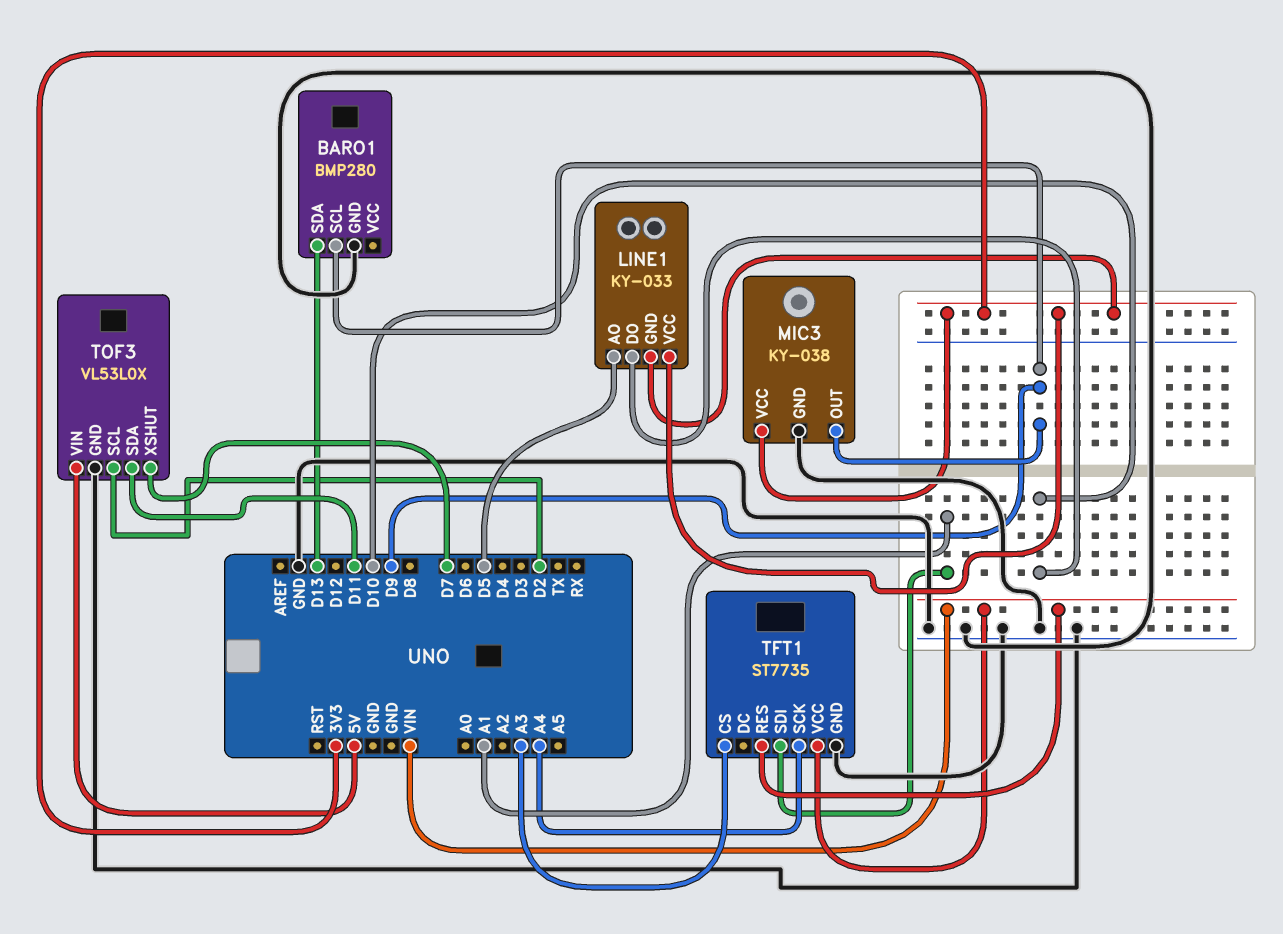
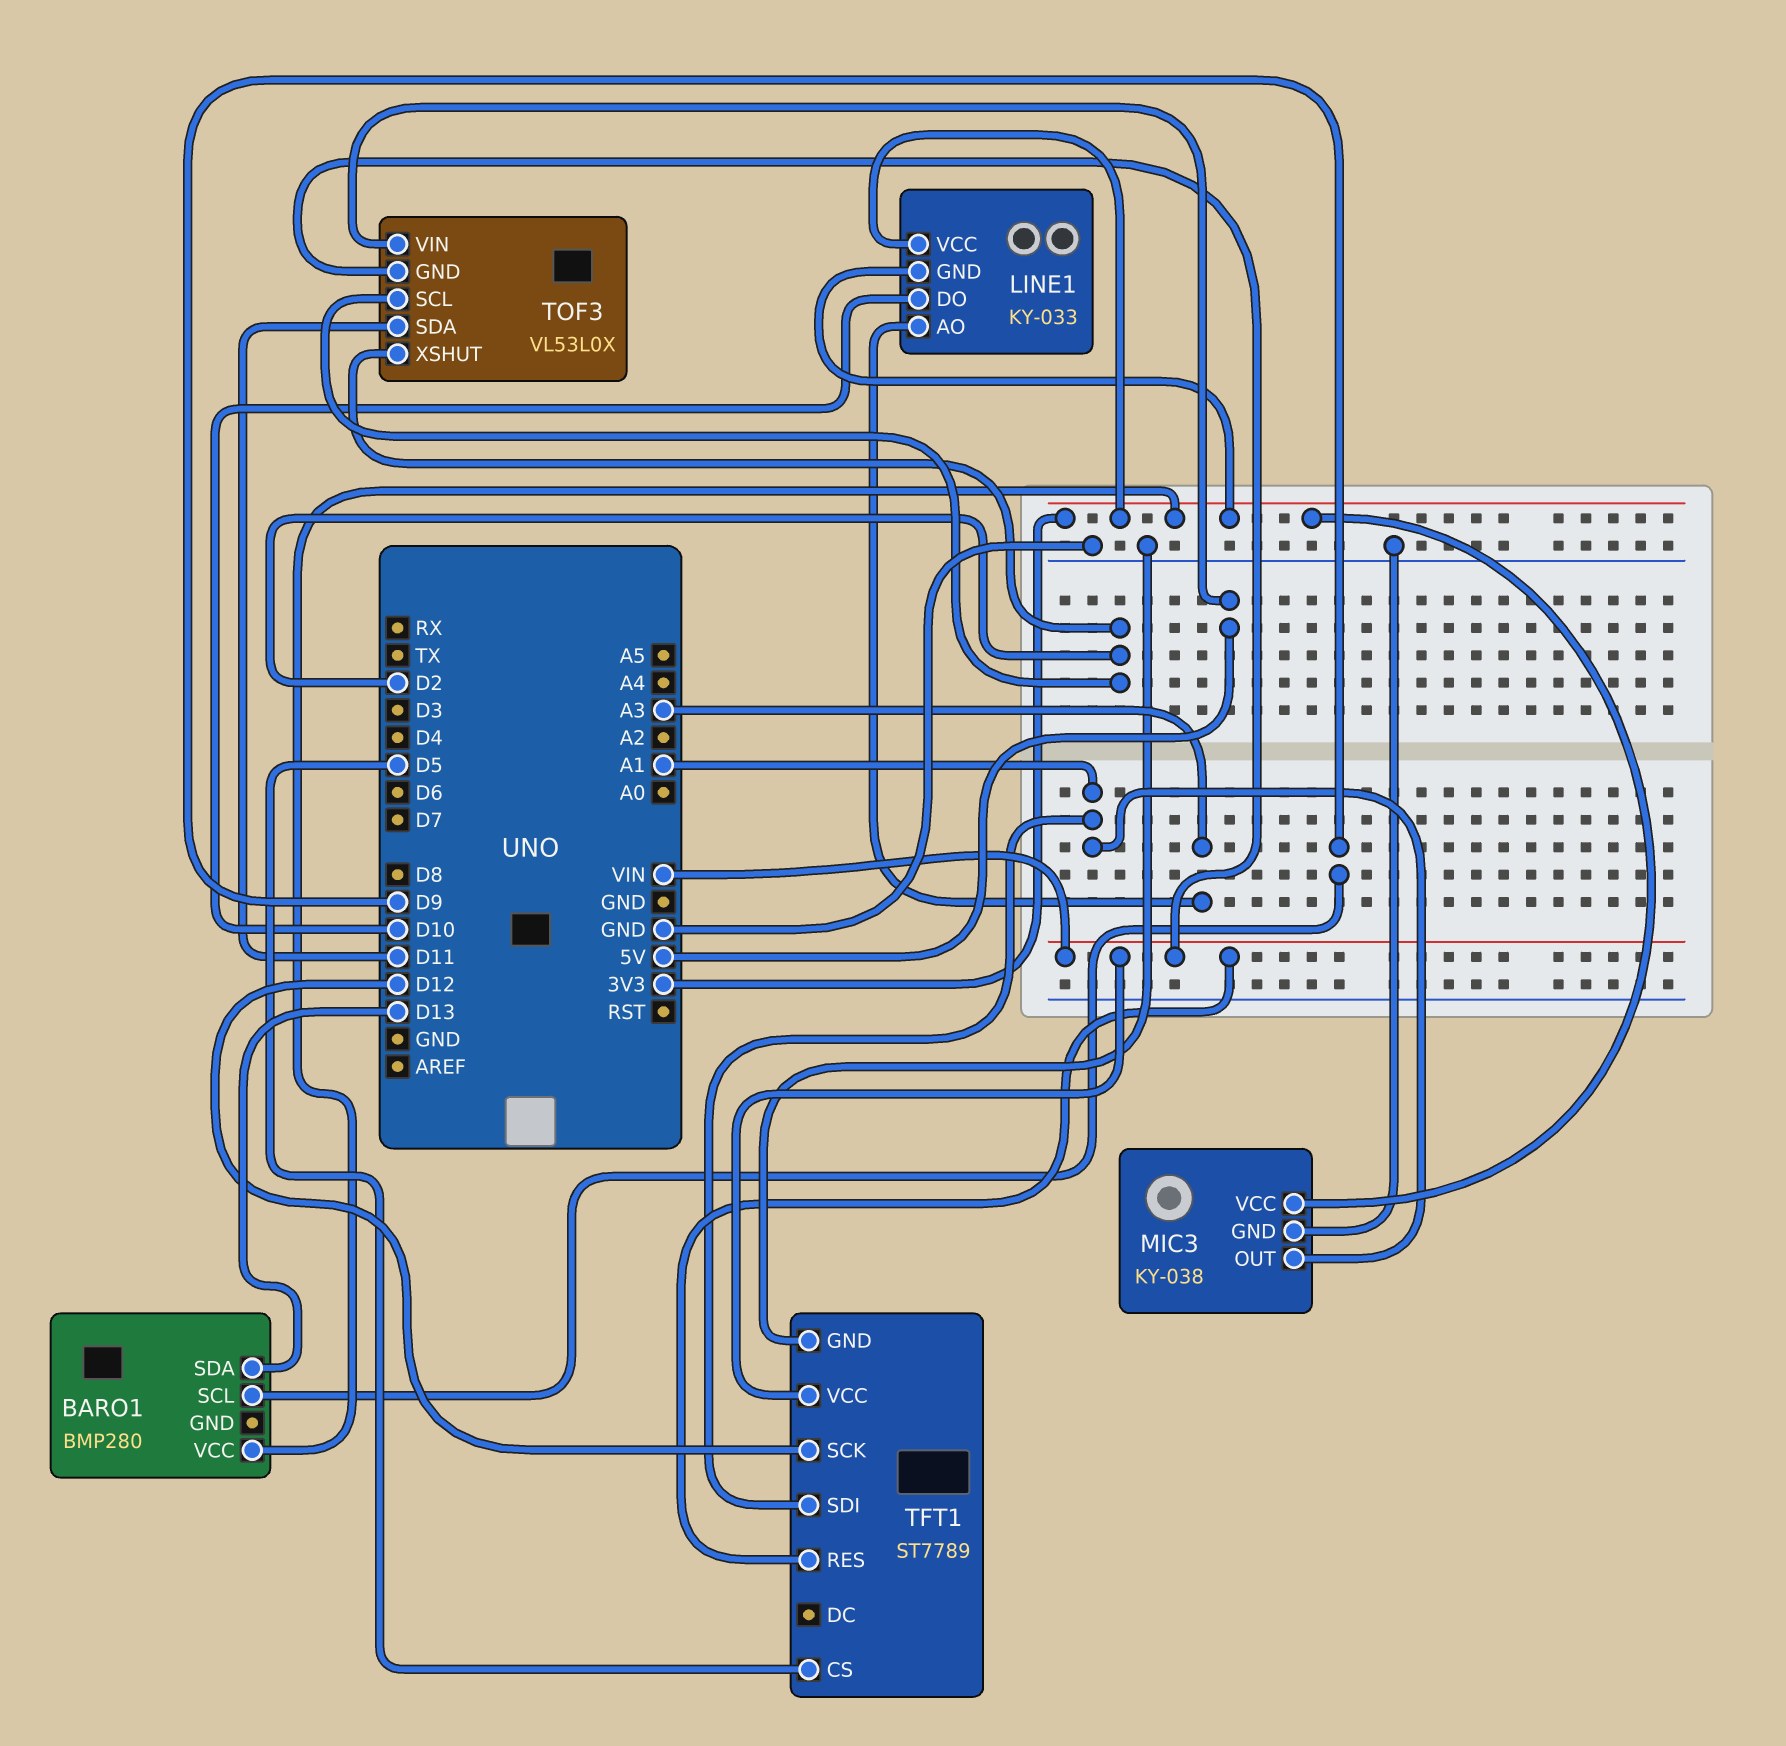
BARO1 pin GND: GND -> none
BARO1 pin VCC: none -> 3V3
LINE1 pin AO: D5 -> A3
MIC3 pin OUT: D9 -> A1
TFT1: ST7735 -> ST7789
TFT1 pin CS: A3 -> D5
TFT1 pin SCK: A4 -> D12
TOF3 pin GND: GND -> VIN
TOF3 pin XSHUT: D7 -> D2

